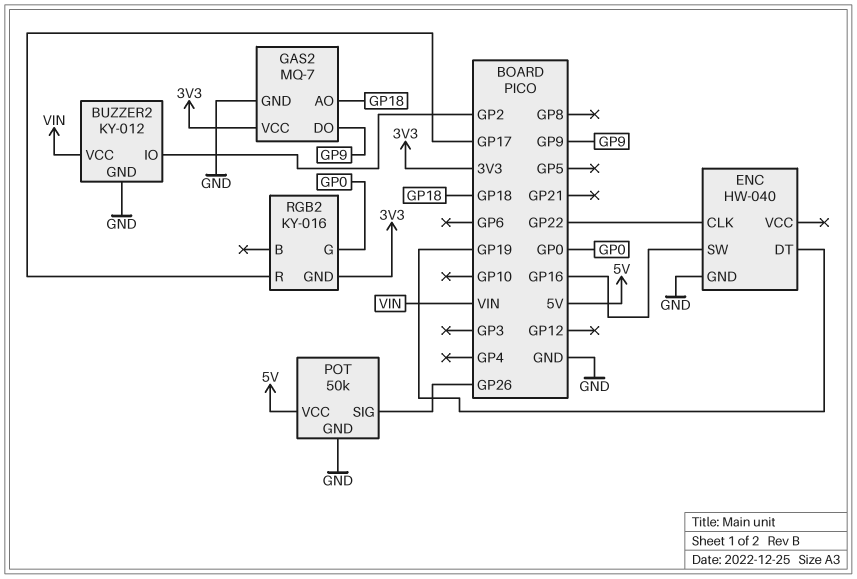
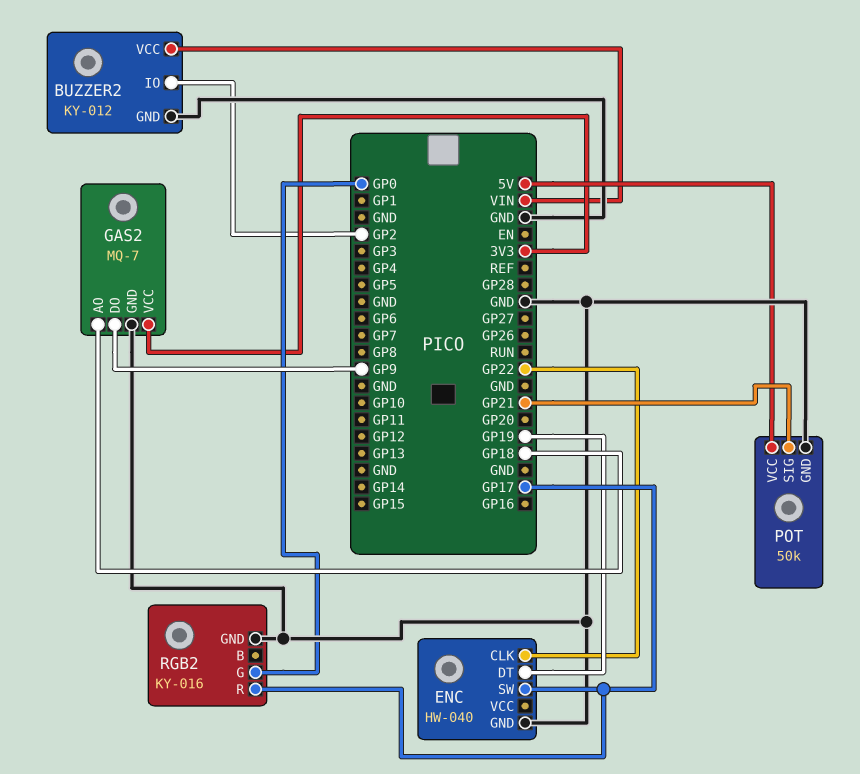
ENC pin SW: GP16 -> GP17
POT pin SIG: GP26 -> GP21
RGB2 pin GND: 3V3 -> GND

